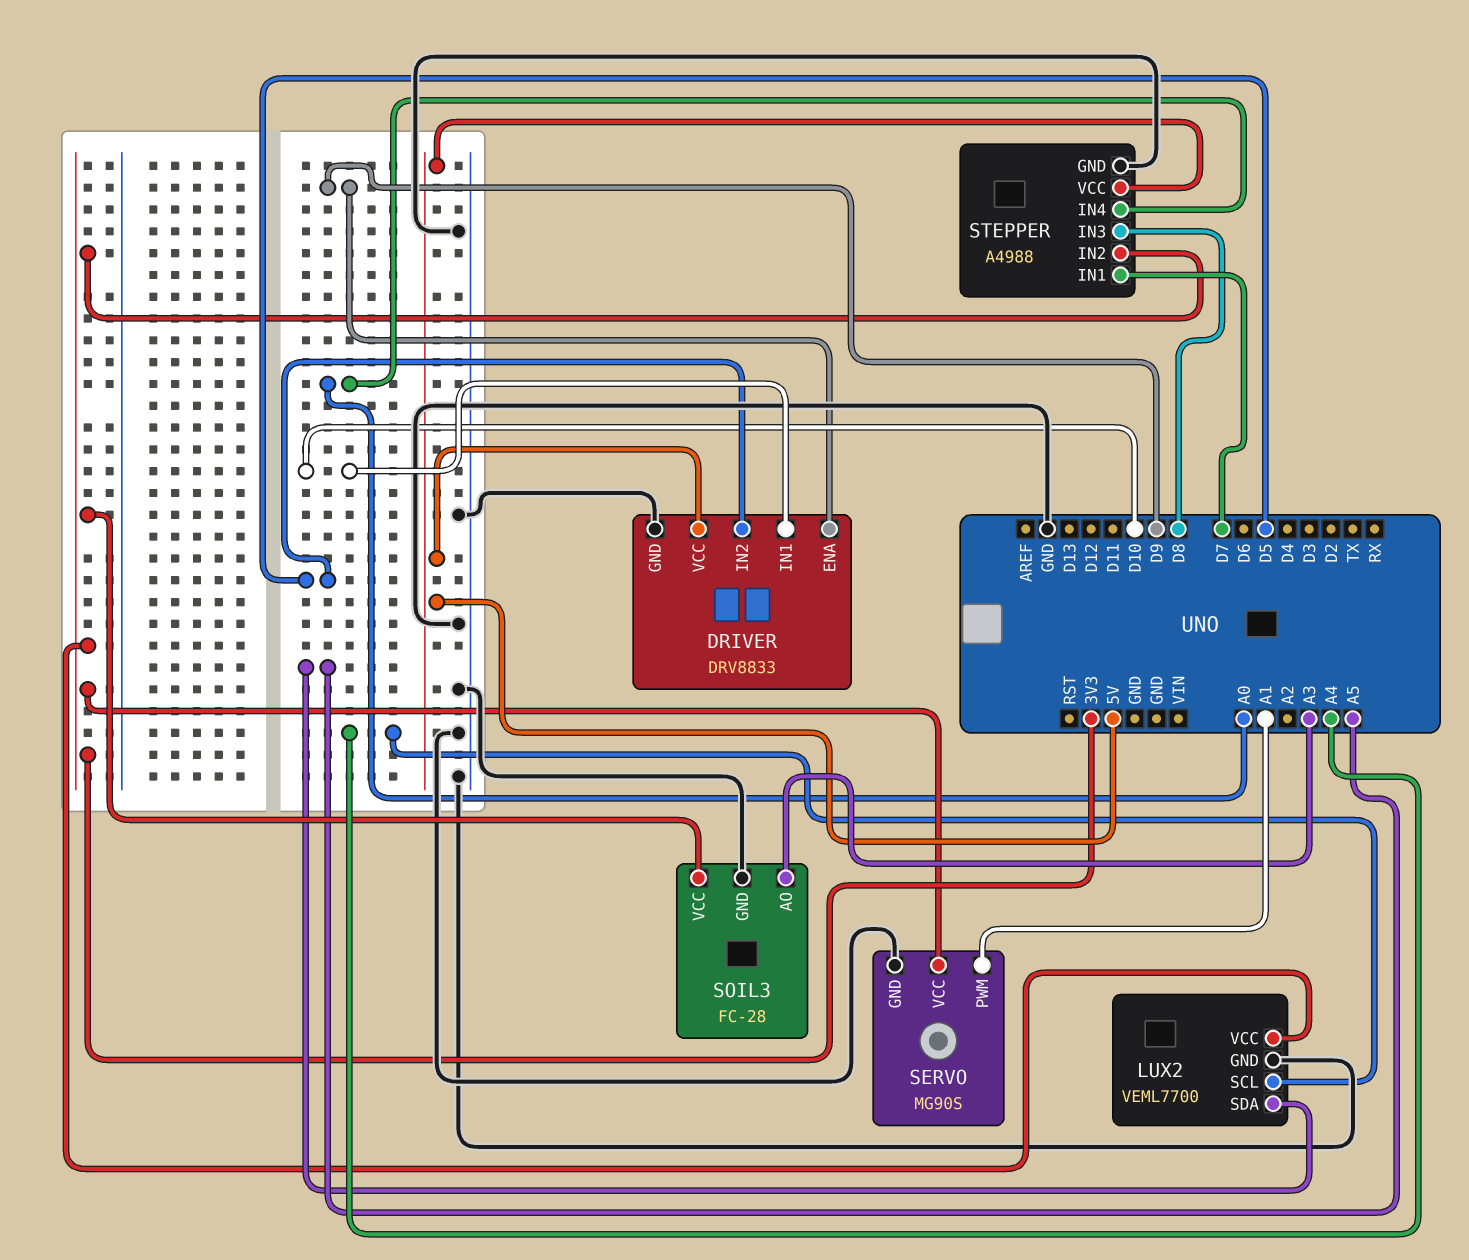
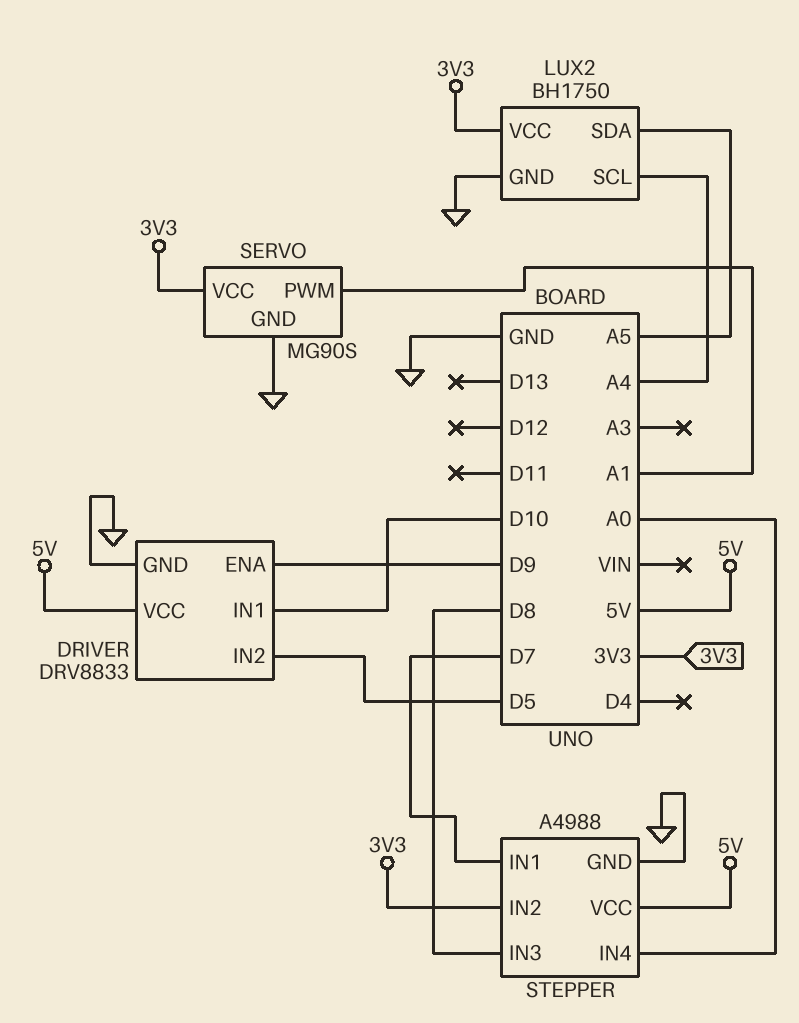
LUX2: VEML7700 -> BH1750
SOIL3: FC-28 -> none
SOIL3 pin AO: A3 -> none
SOIL3 pin GND: GND -> none
SOIL3 pin VCC: 3V3 -> none

